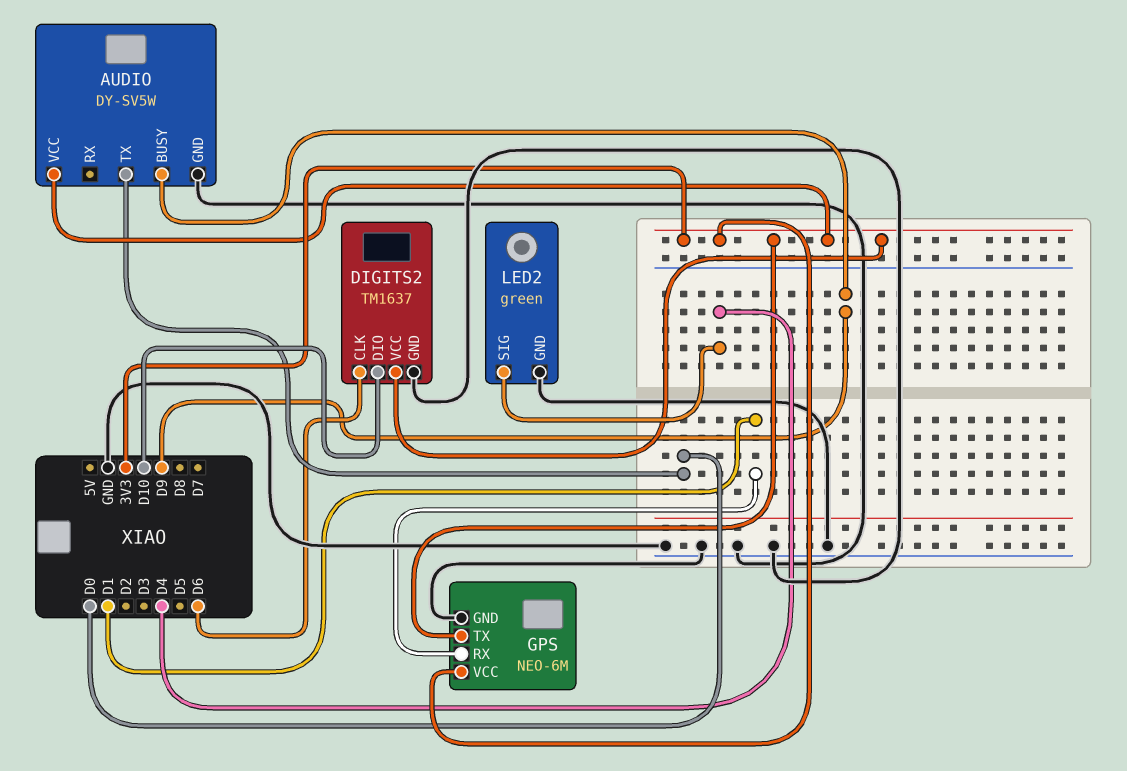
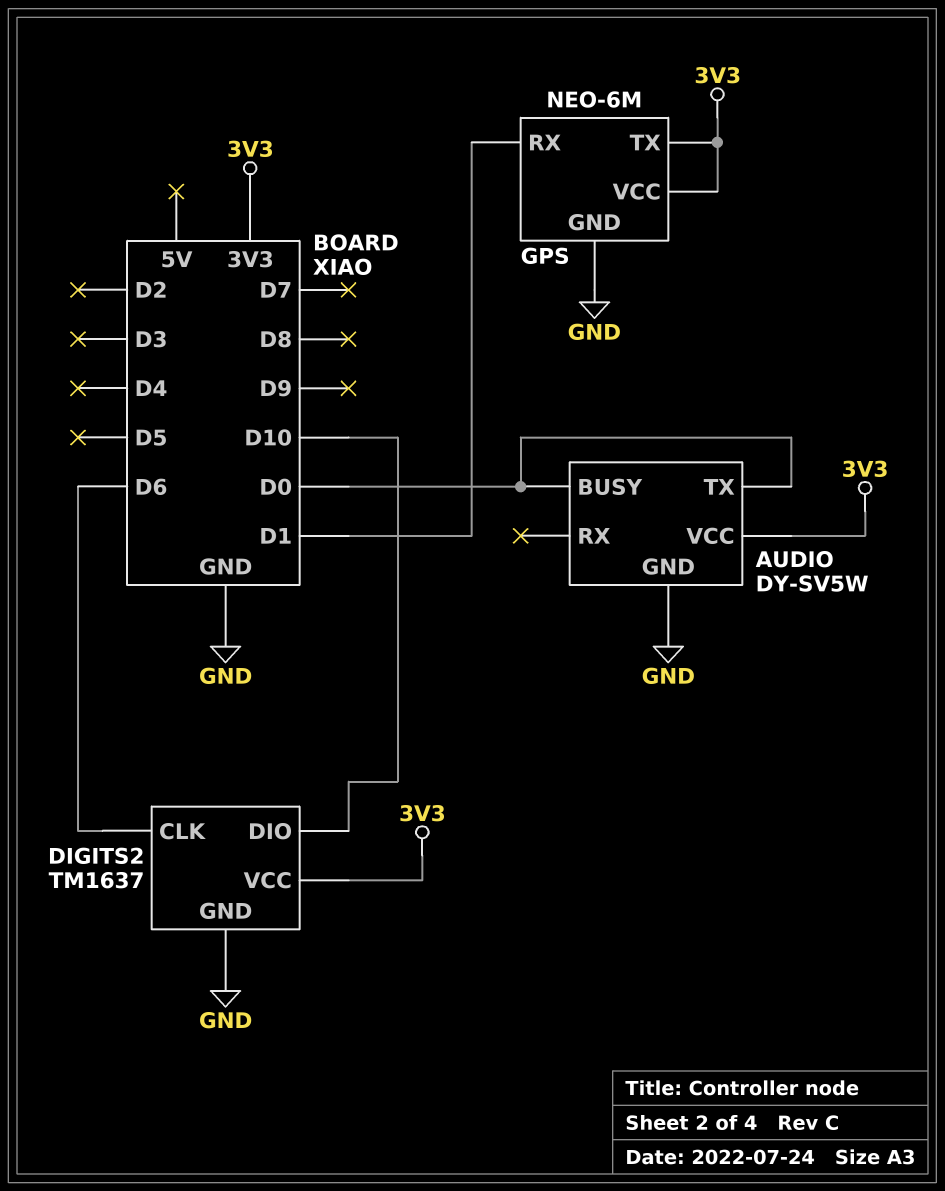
AUDIO pin BUSY: D9 -> D0
LED2: green -> none
LED2 pin GND: GND -> none
LED2 pin SIG: D4 -> none

